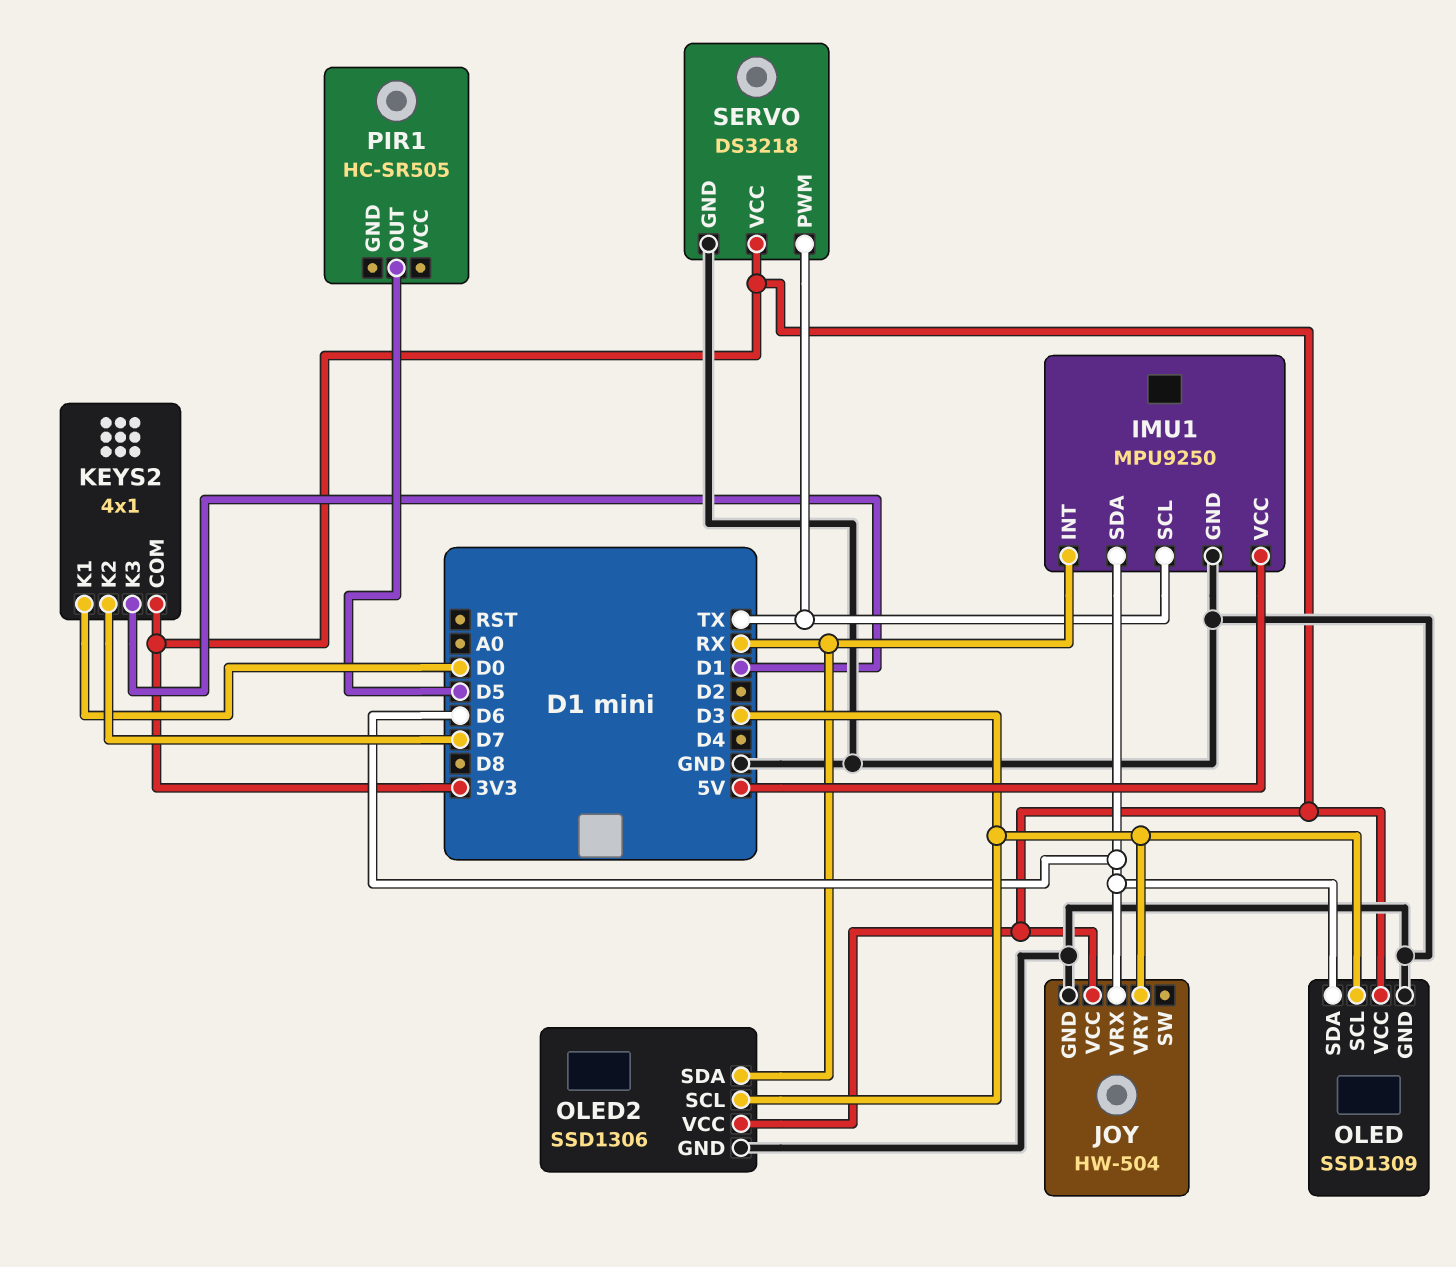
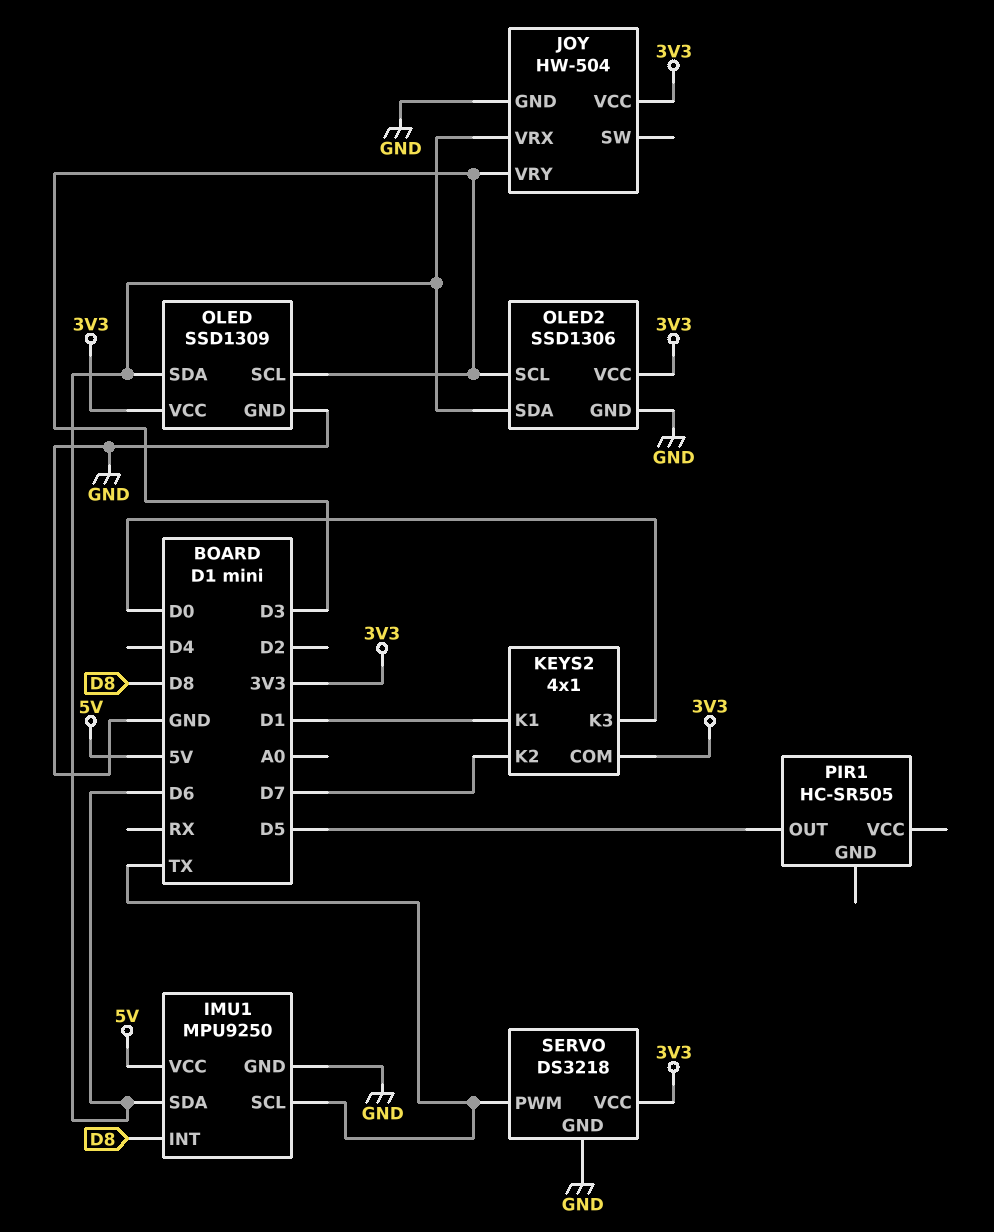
IMU1 pin INT: RX -> D8
KEYS2 pin K1: D0 -> D1
KEYS2 pin K3: D1 -> D0
OLED2 pin SDA: RX -> D6

